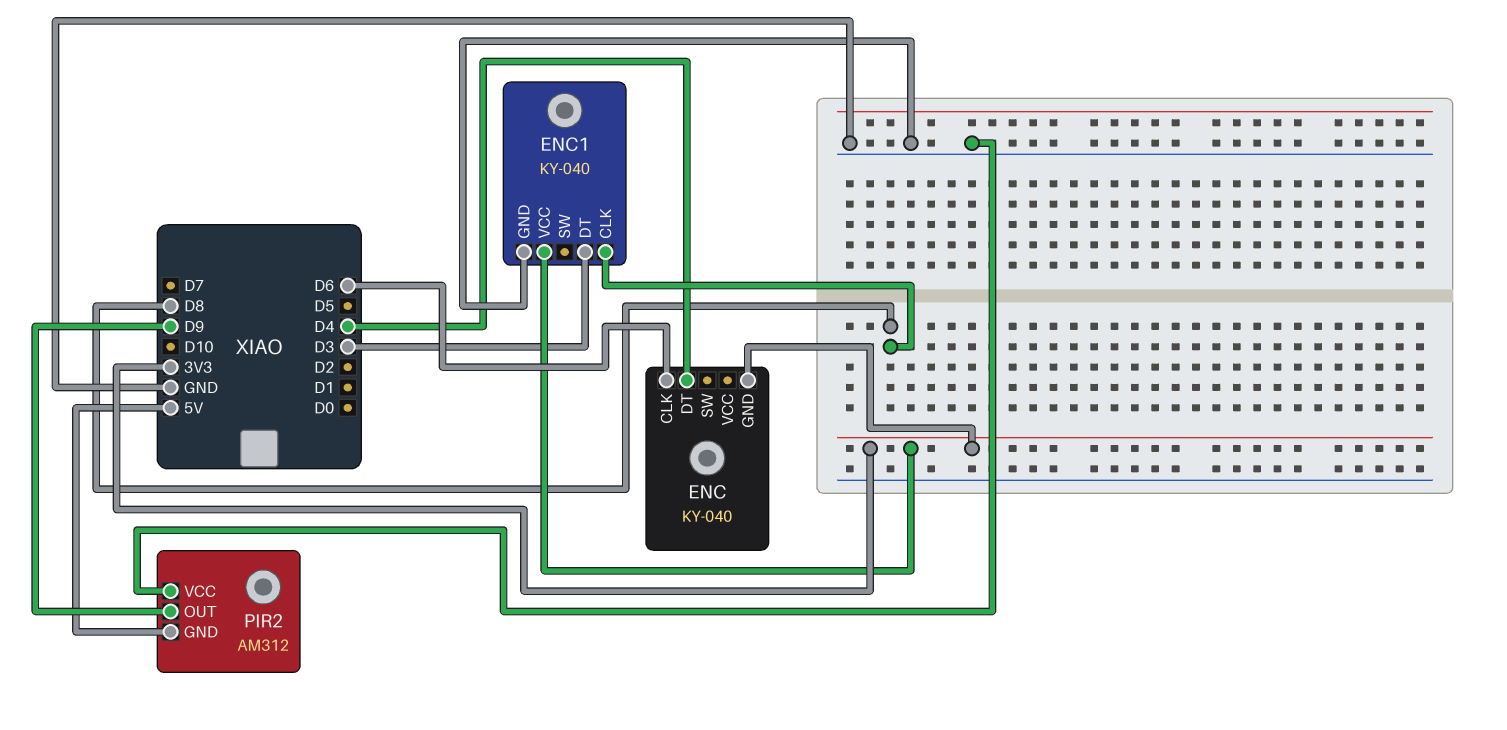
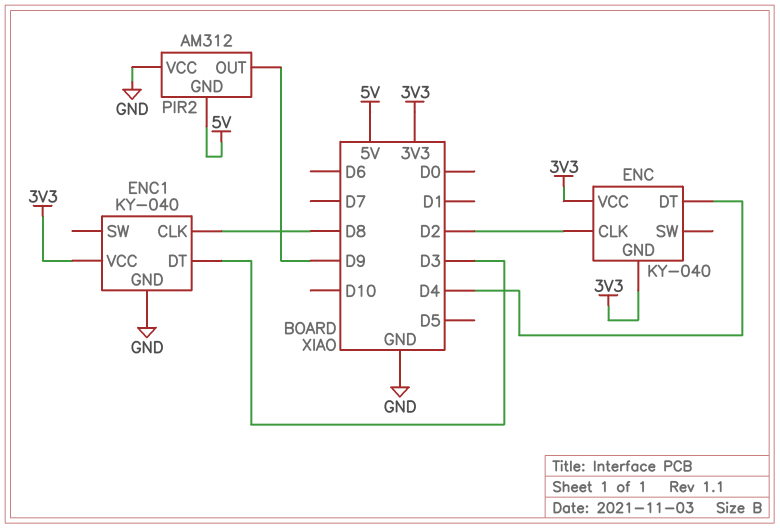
ENC pin CLK: D6 -> D2
ENC pin VCC: none -> 3V3

